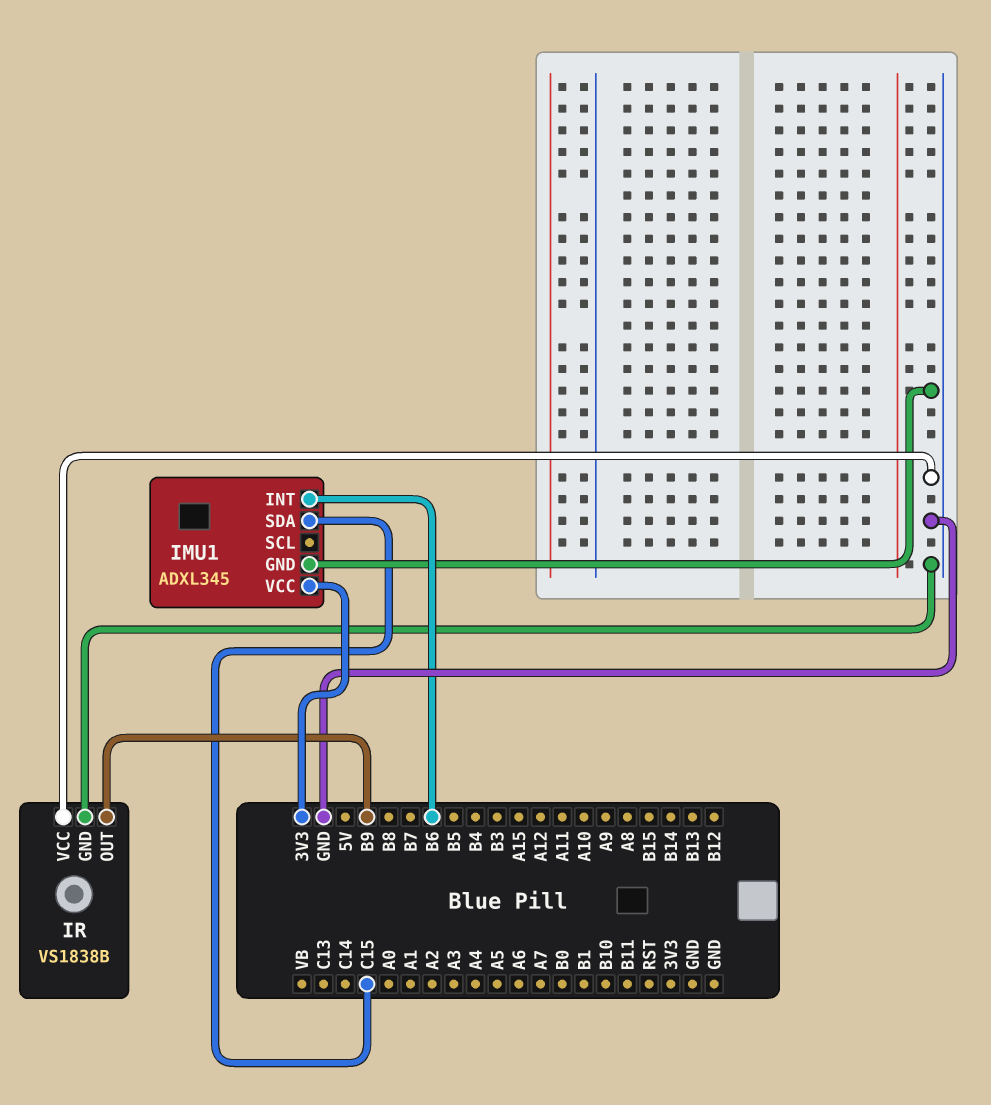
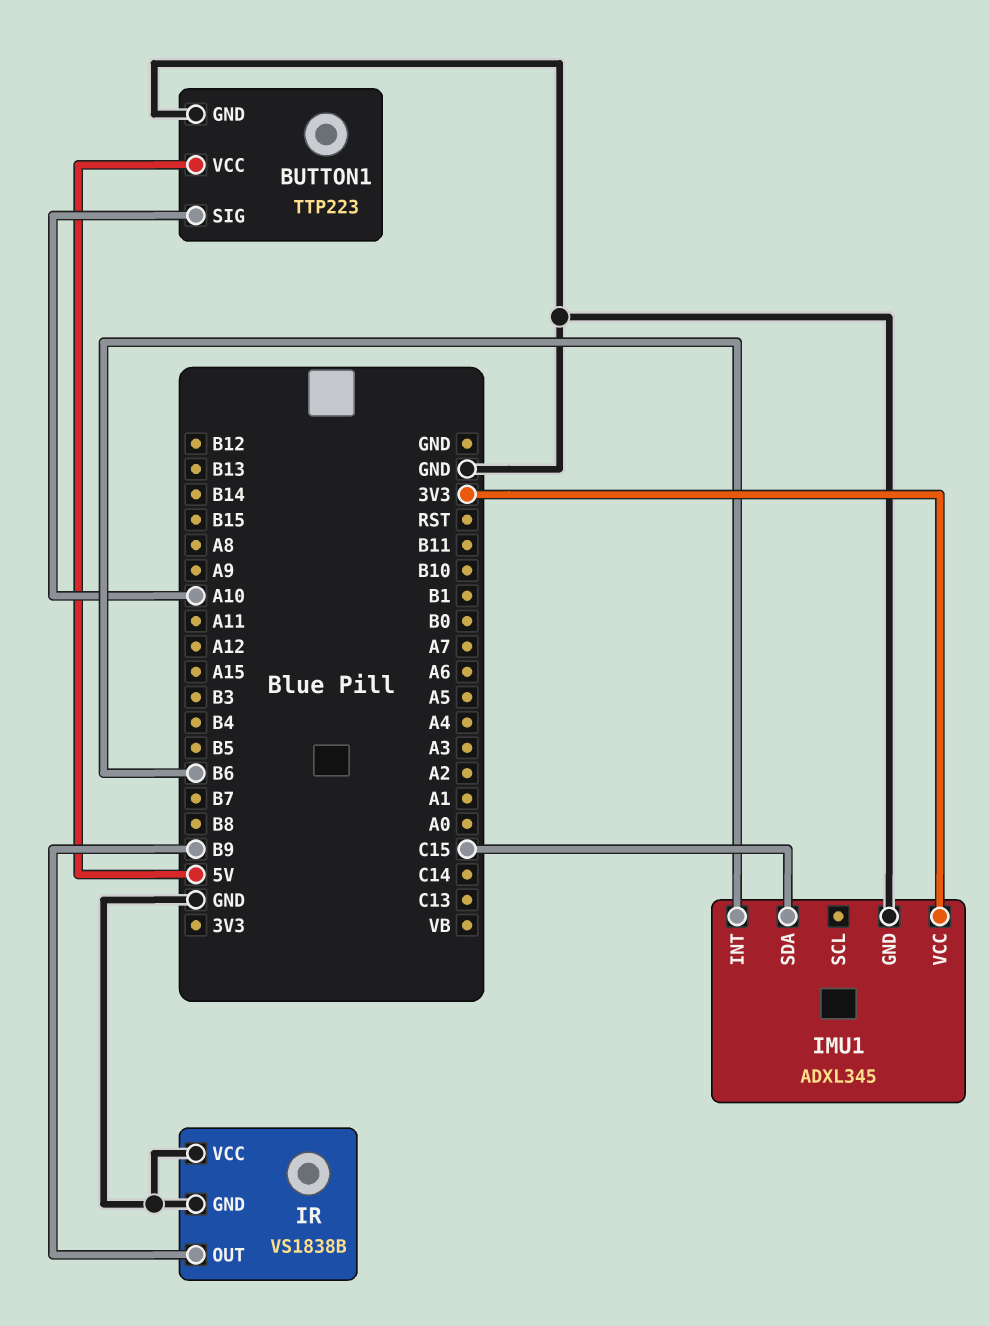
BUTTON1: none -> TTP223
BUTTON1 pin GND: none -> GND
BUTTON1 pin SIG: none -> A10
BUTTON1 pin VCC: none -> 5V

